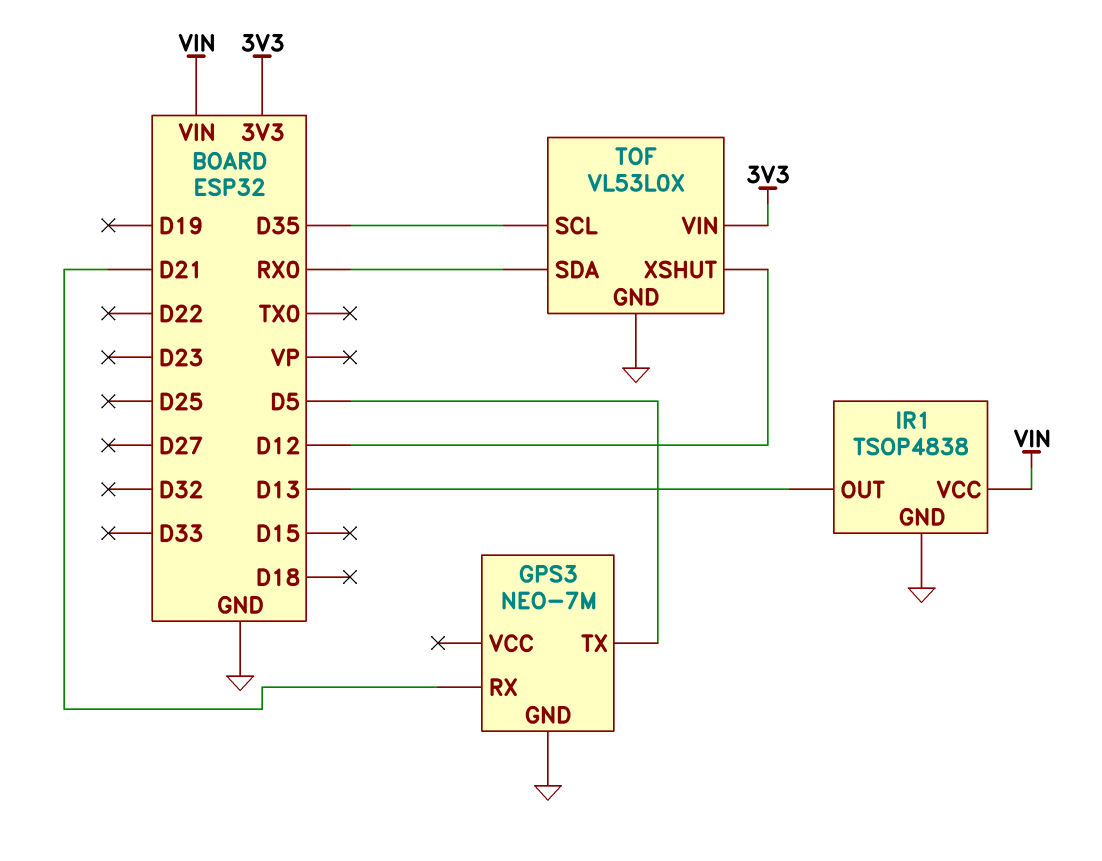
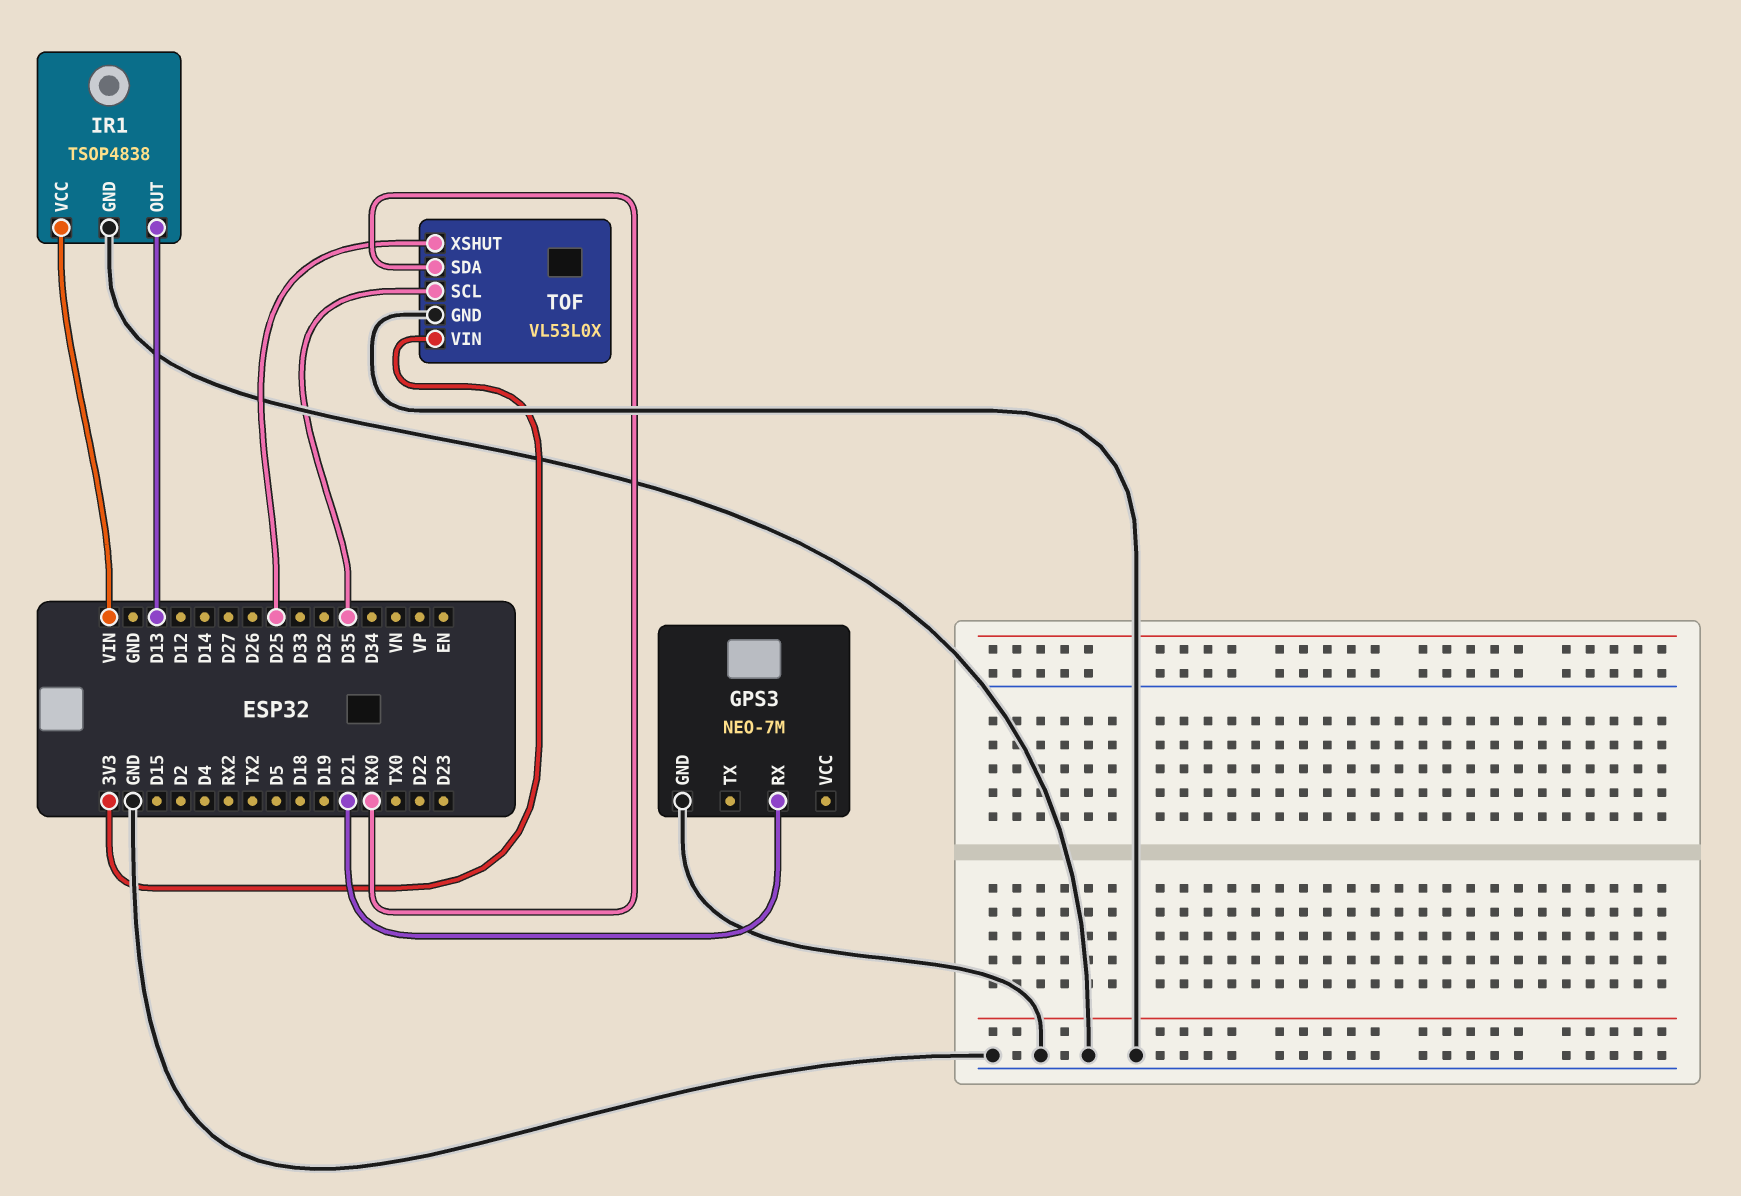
GPS3 pin TX: D5 -> none
TOF pin XSHUT: D12 -> D25

